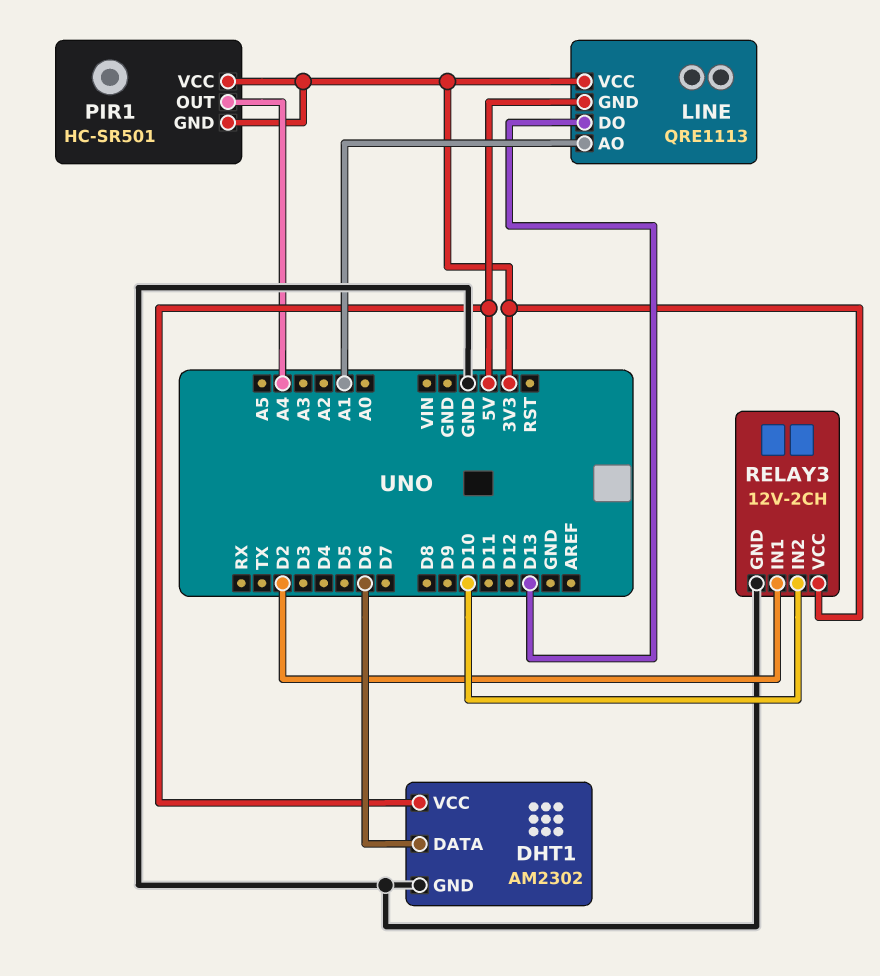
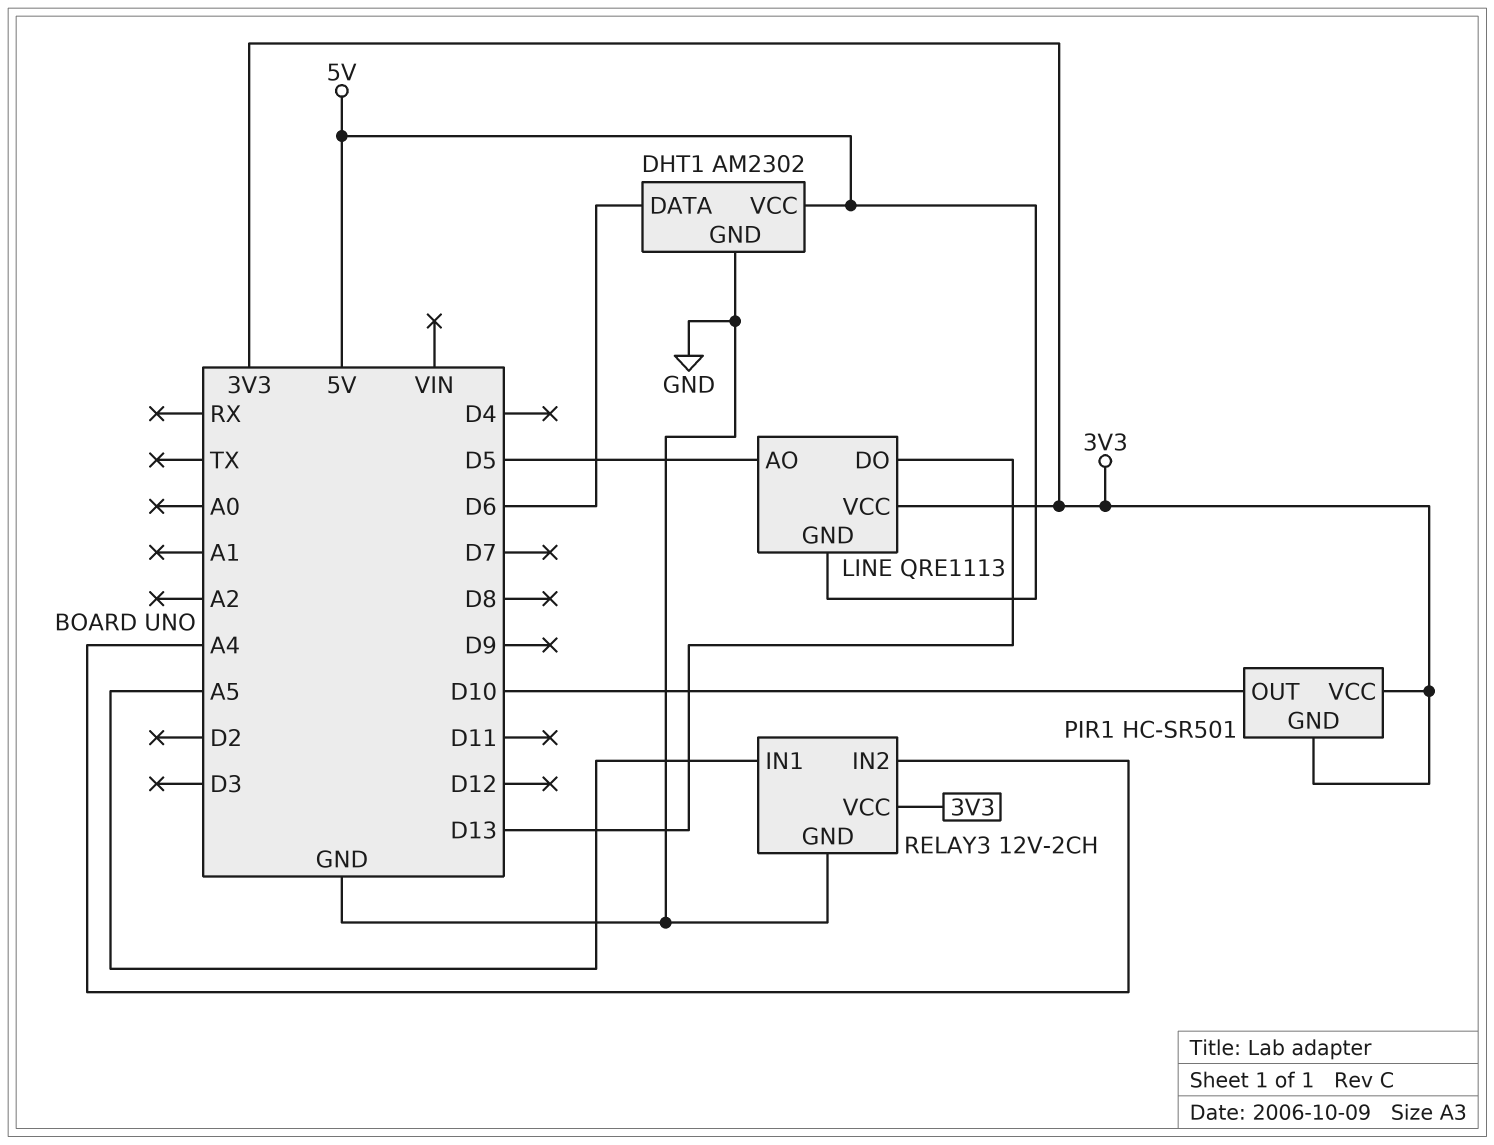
LINE pin AO: A1 -> D5
PIR1 pin OUT: A4 -> D10
RELAY3 pin IN1: D2 -> A5
RELAY3 pin IN2: D10 -> A4

